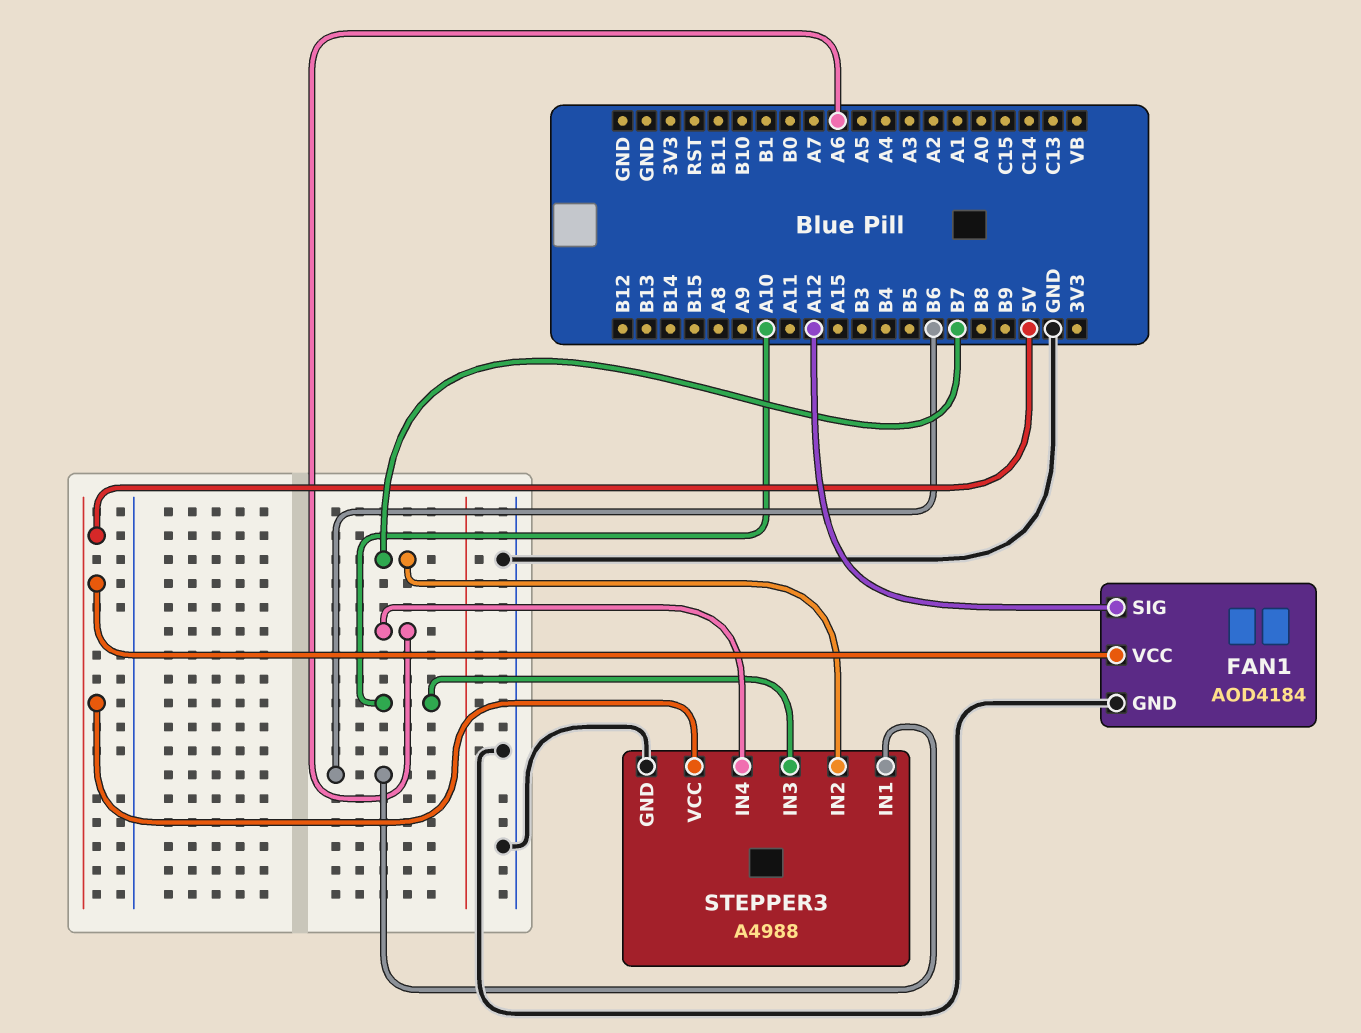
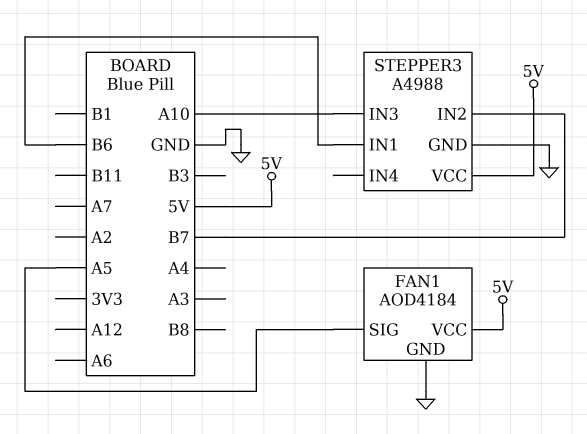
FAN1 pin SIG: A12 -> A5
STEPPER3 pin IN4: A6 -> none

